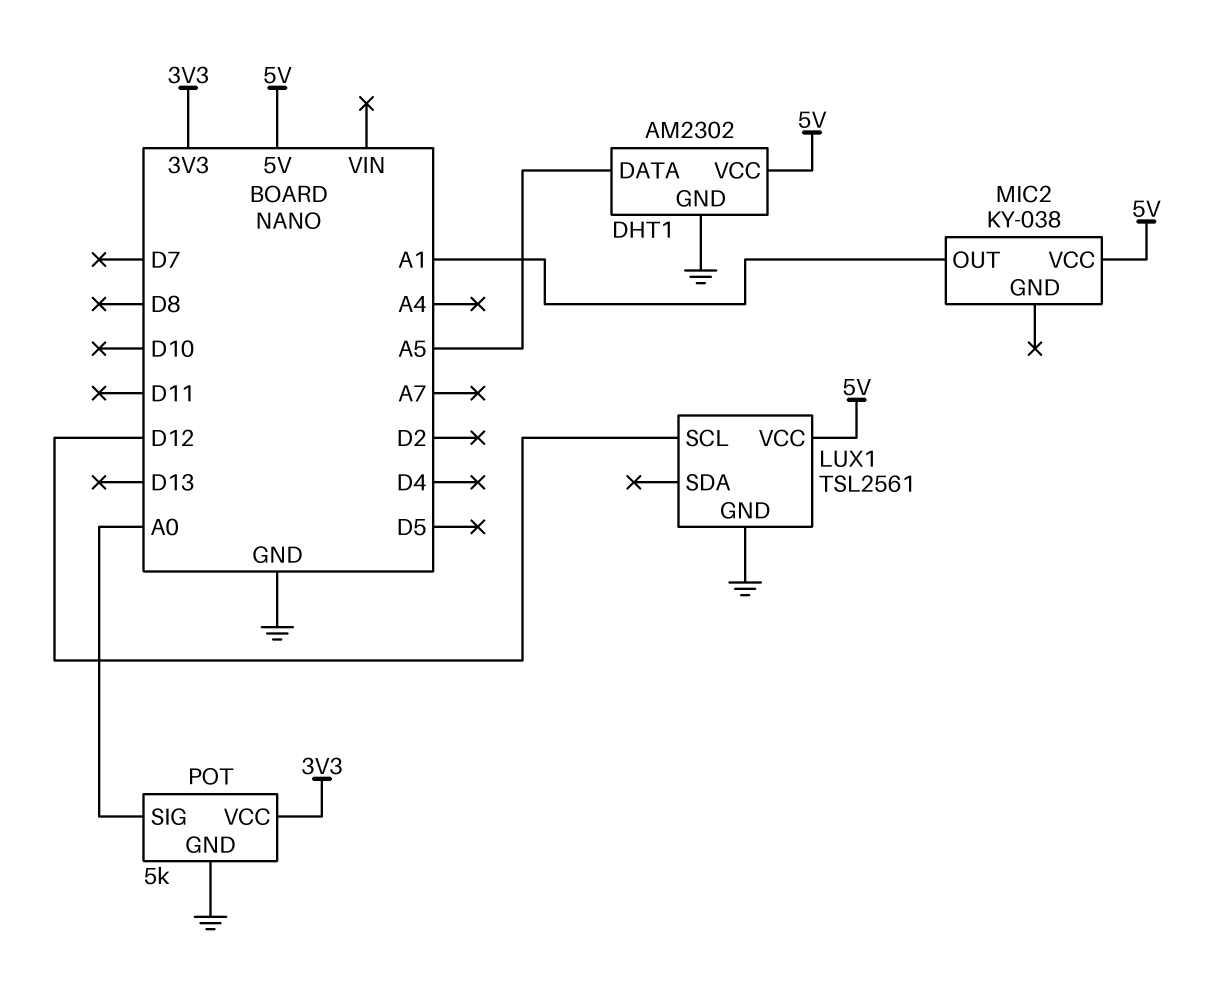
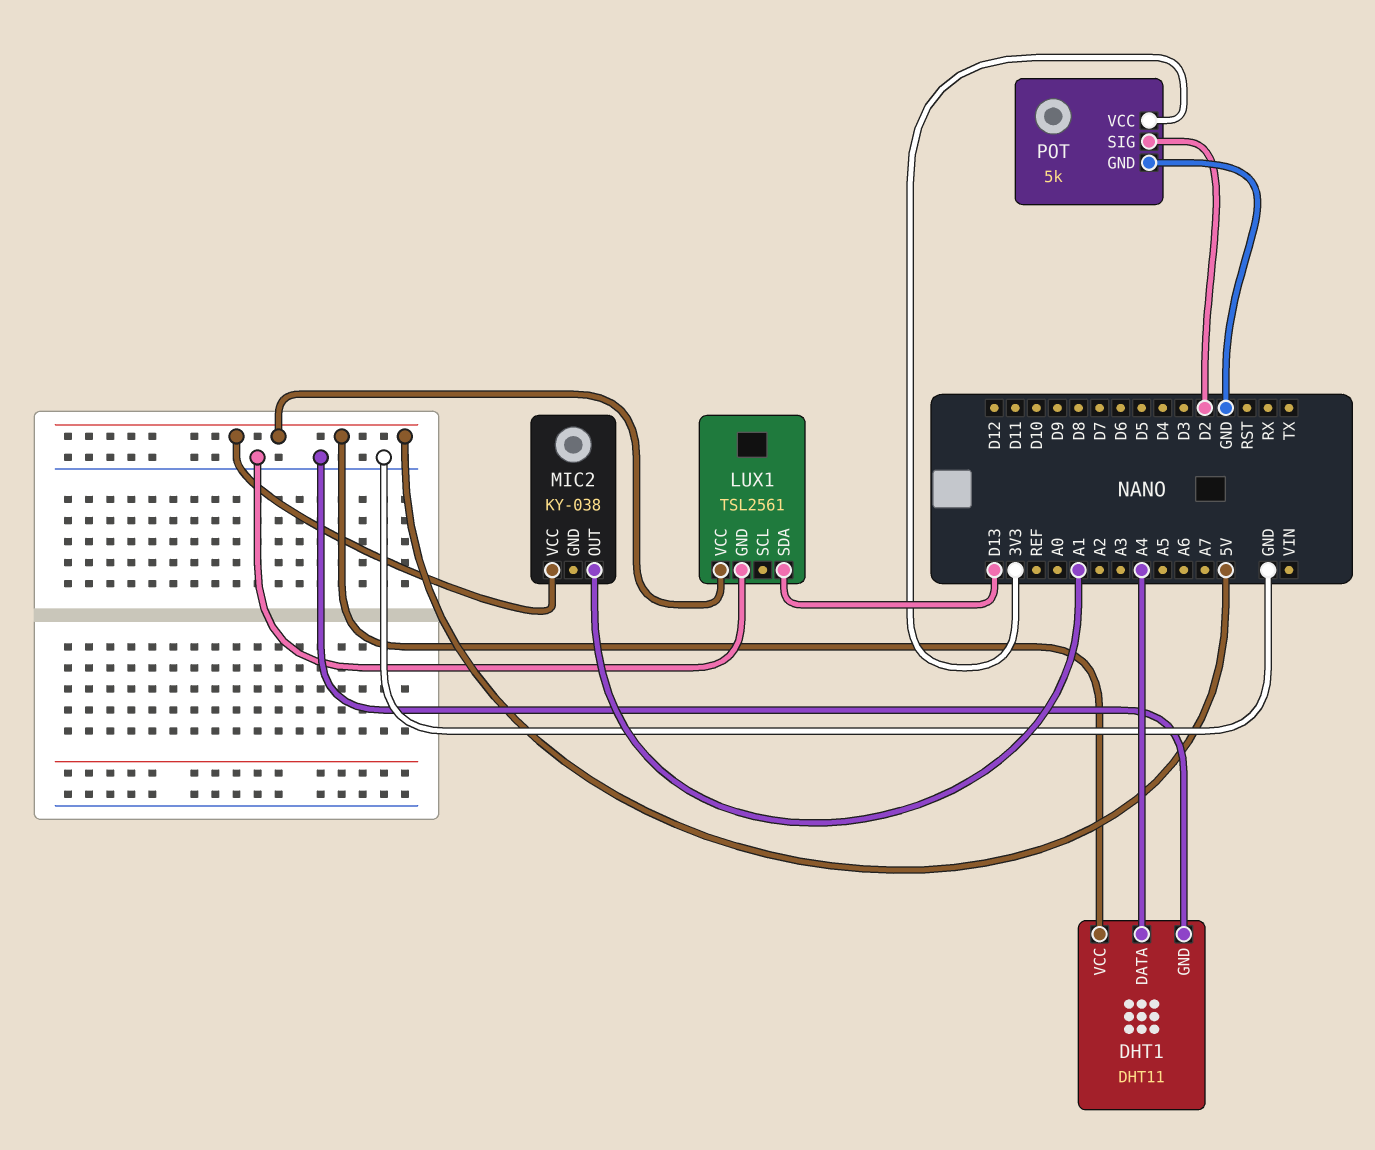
DHT1: AM2302 -> DHT11
DHT1 pin DATA: A5 -> A4
LUX1 pin SCL: D12 -> none
LUX1 pin SDA: none -> D13
POT pin SIG: A0 -> D2

